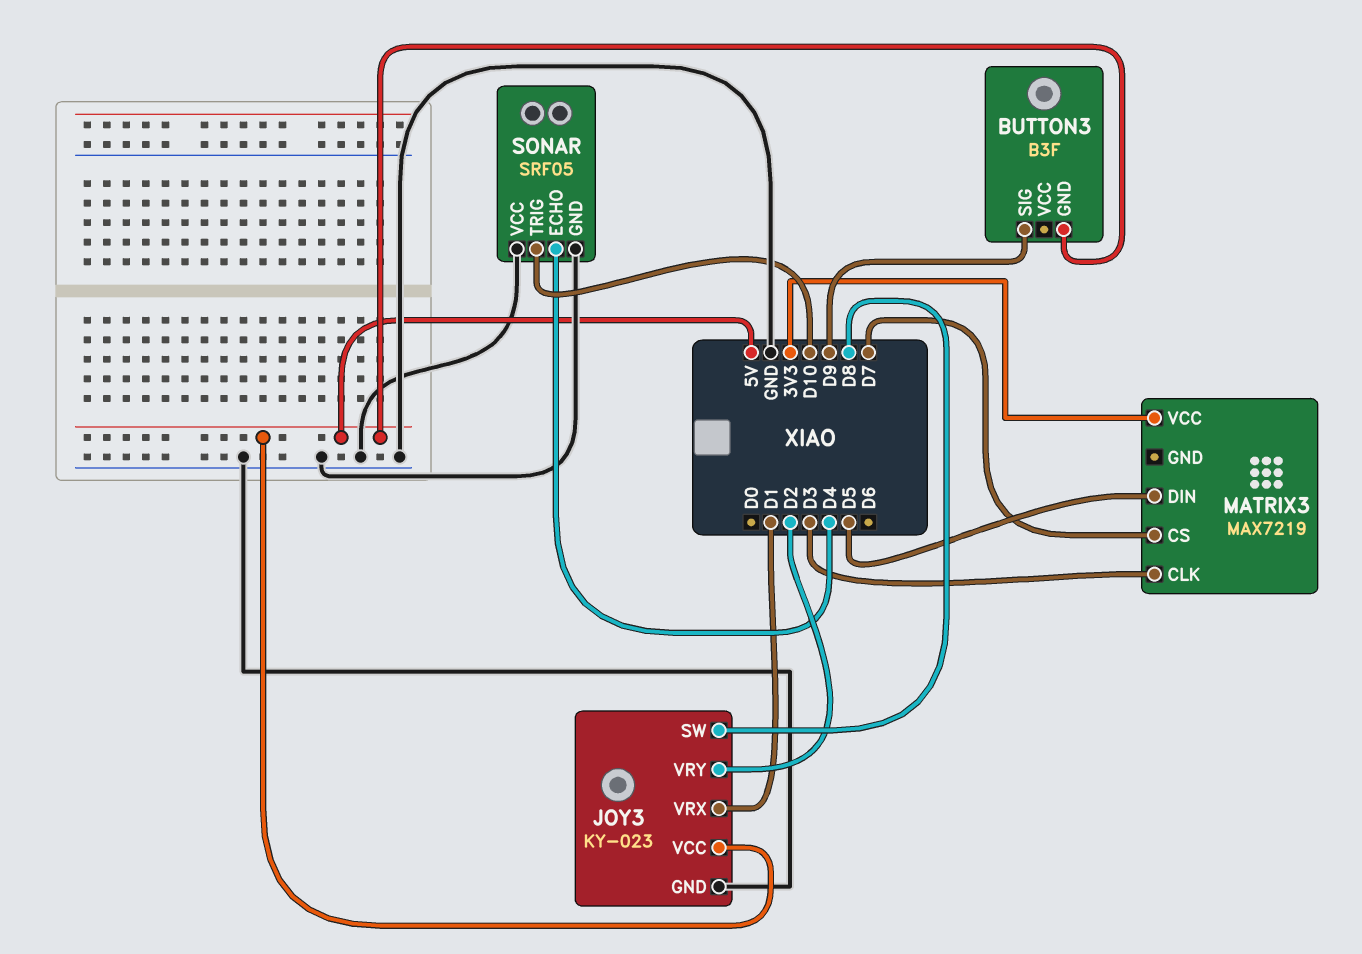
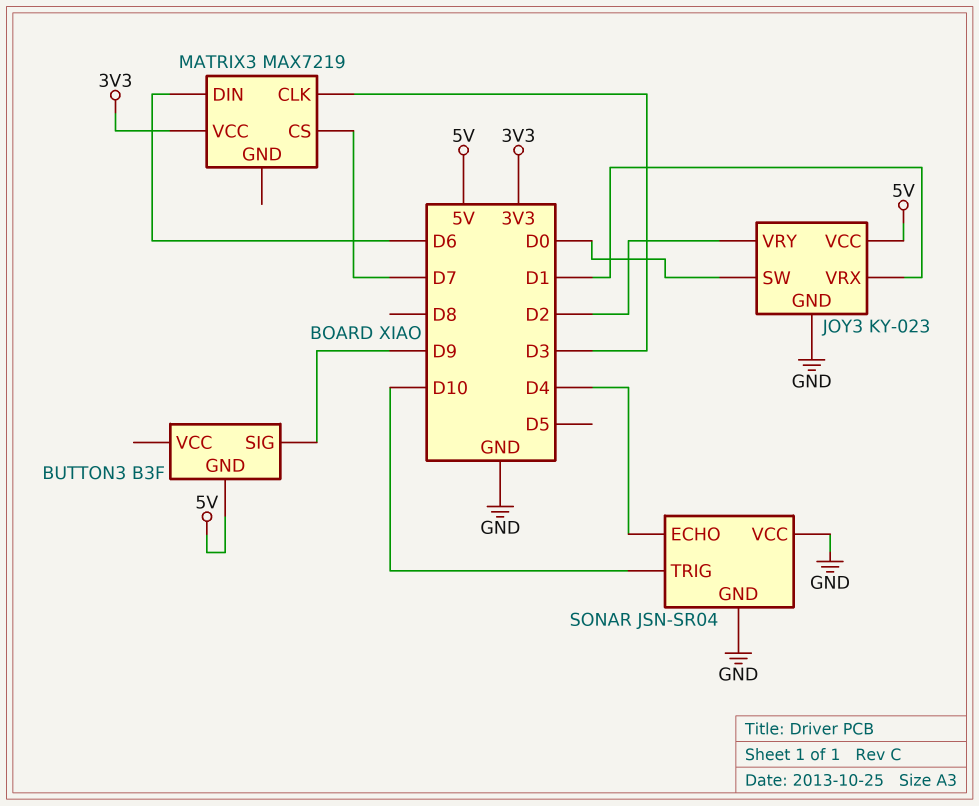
JOY3 pin SW: D8 -> D0
MATRIX3 pin DIN: D5 -> D6
SONAR: SRF05 -> JSN-SR04

